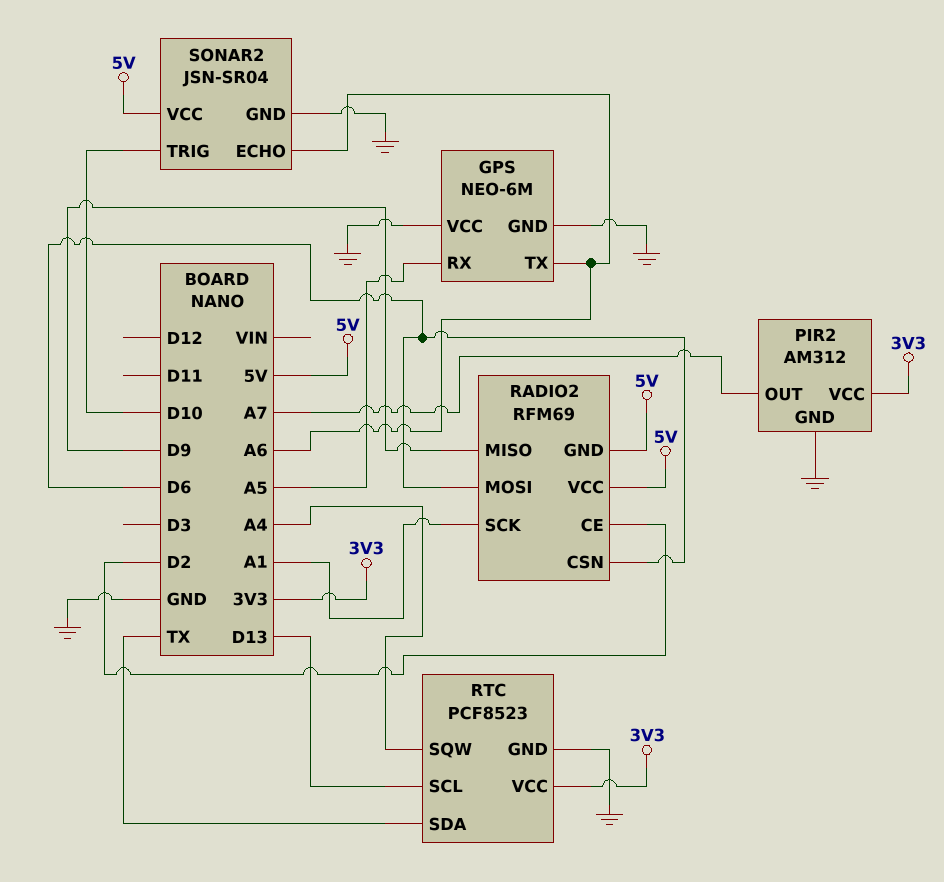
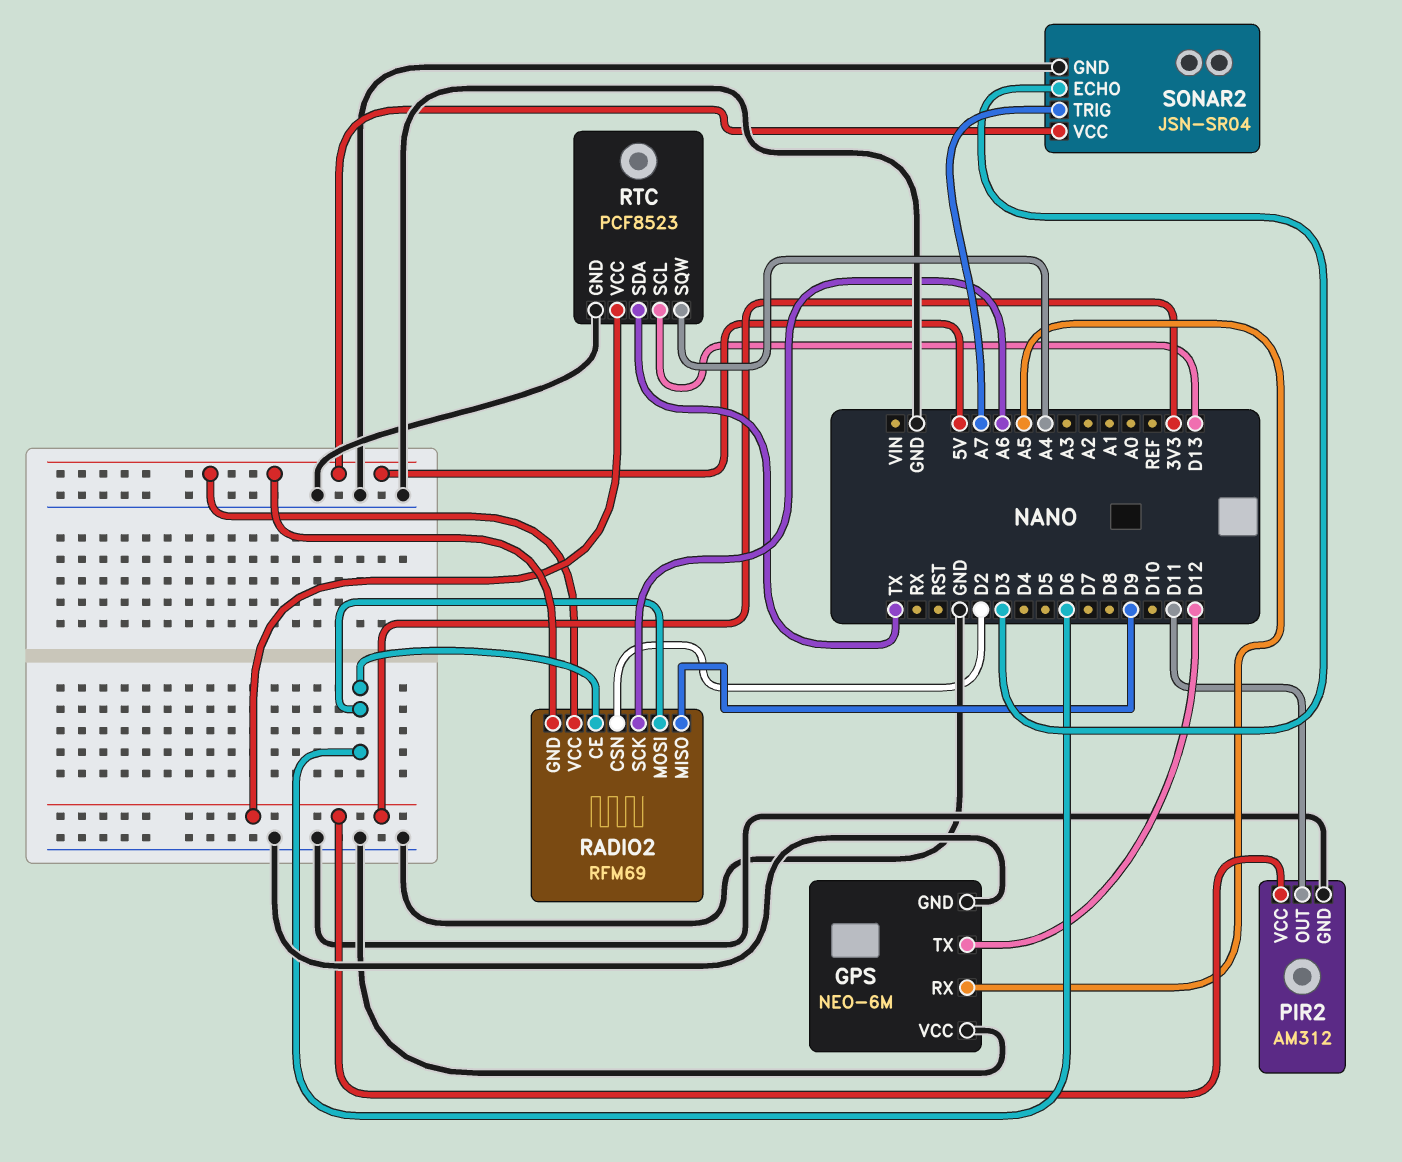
GPS pin TX: A6 -> D12
PIR2 pin OUT: A7 -> D11
RADIO2 pin CE: D2 -> D6
RADIO2 pin CSN: D6 -> D2
RADIO2 pin SCK: A1 -> A6
SONAR2 pin ECHO: A6 -> D3
SONAR2 pin TRIG: D10 -> A7

